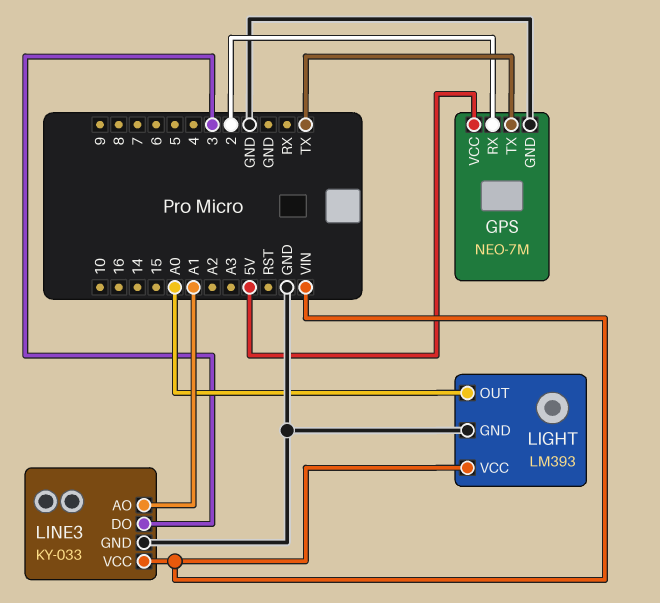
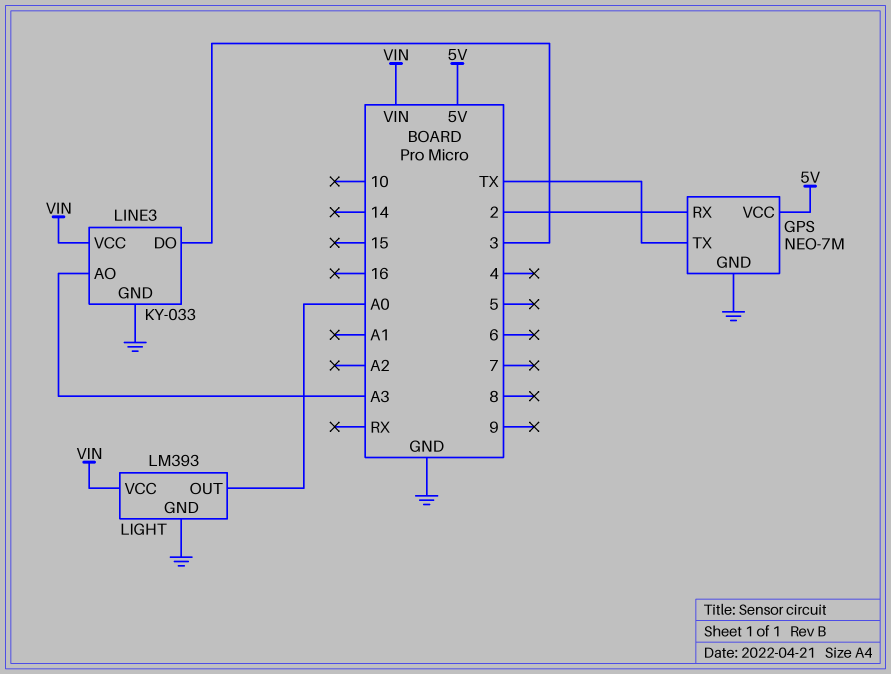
LINE3 pin AO: A1 -> A3

